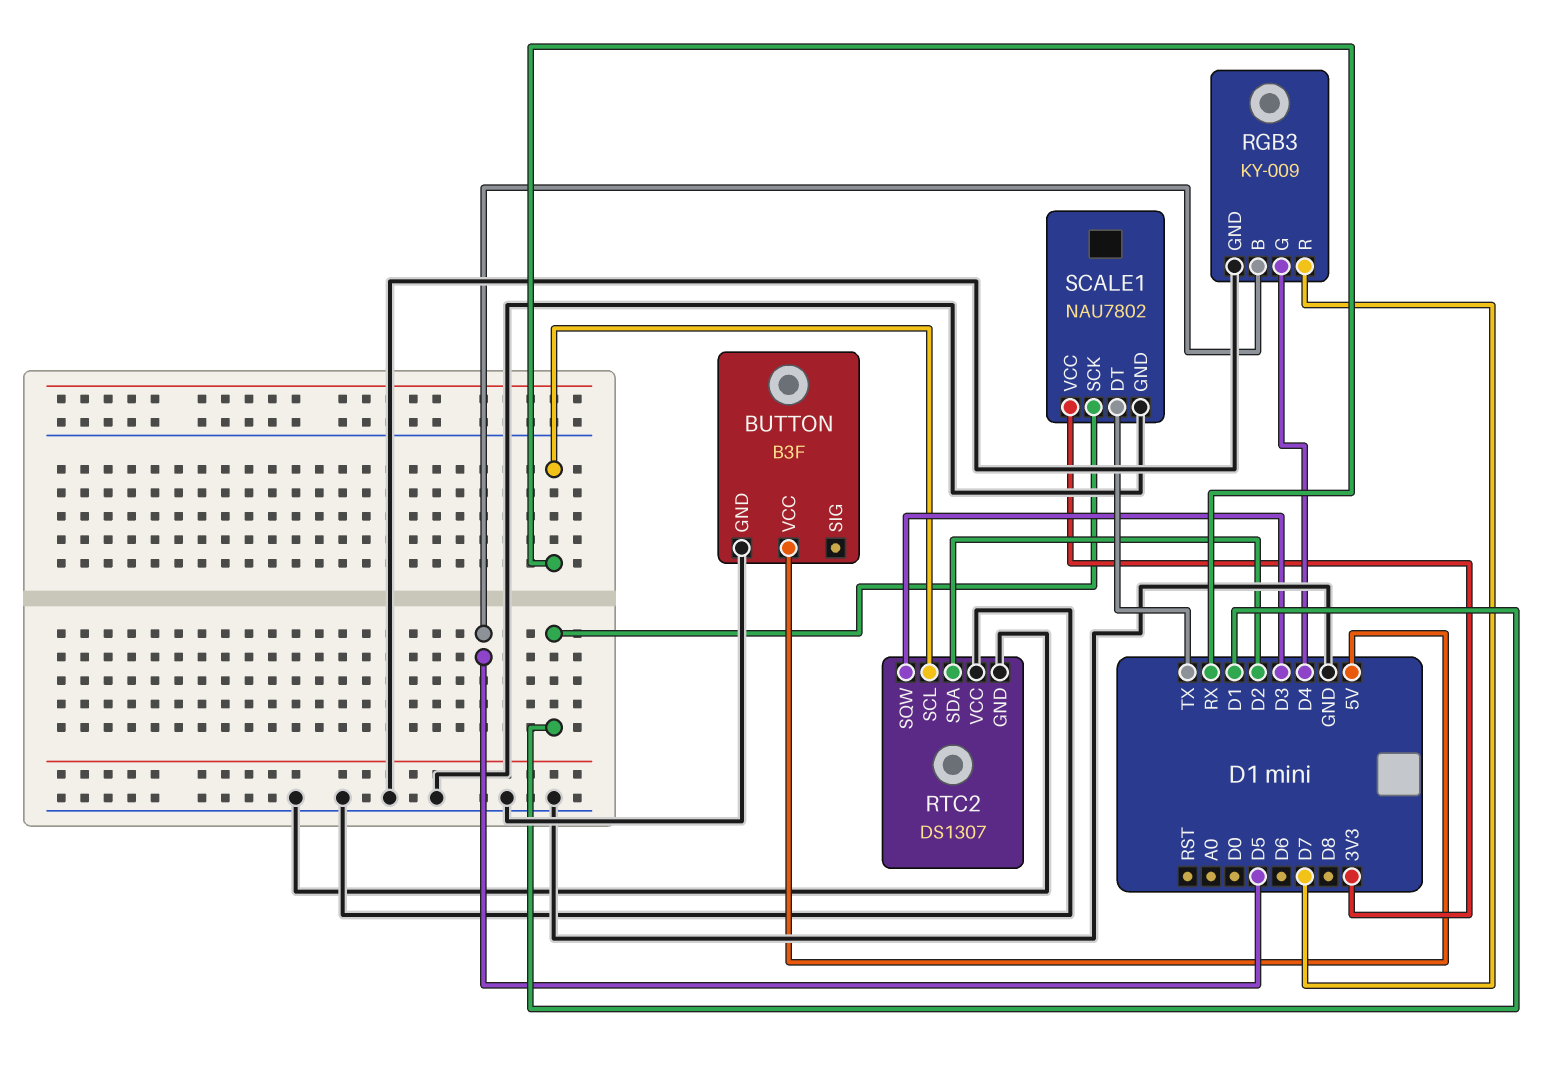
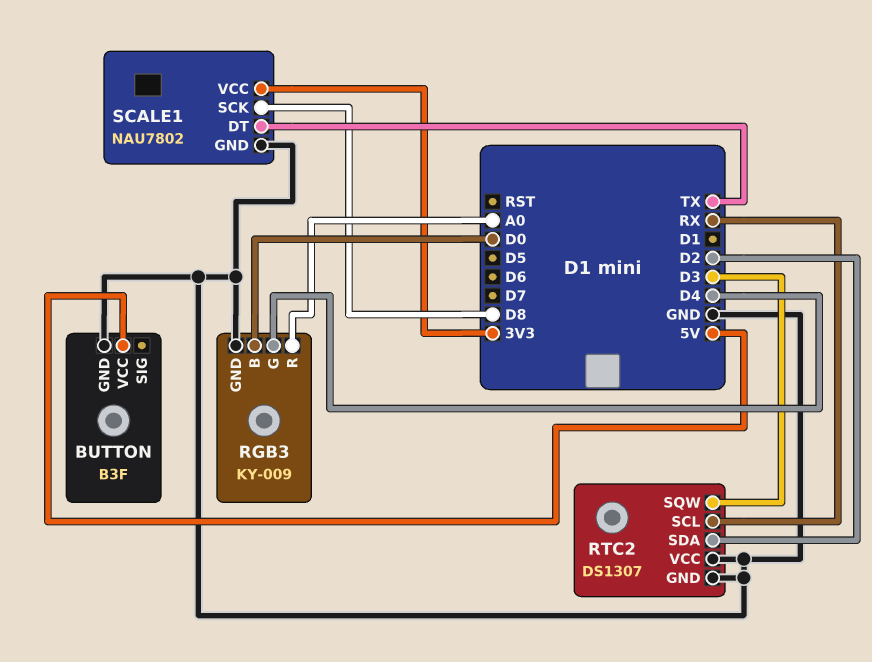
RGB3 pin B: D5 -> D0
RGB3 pin R: D7 -> A0
SCALE1 pin SCK: D1 -> D8

